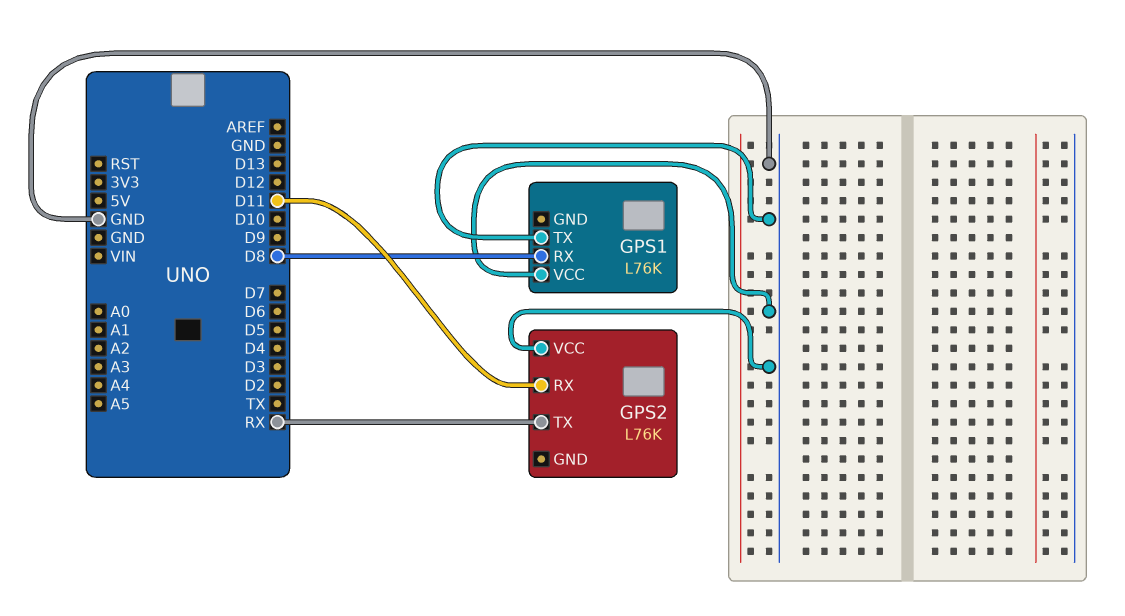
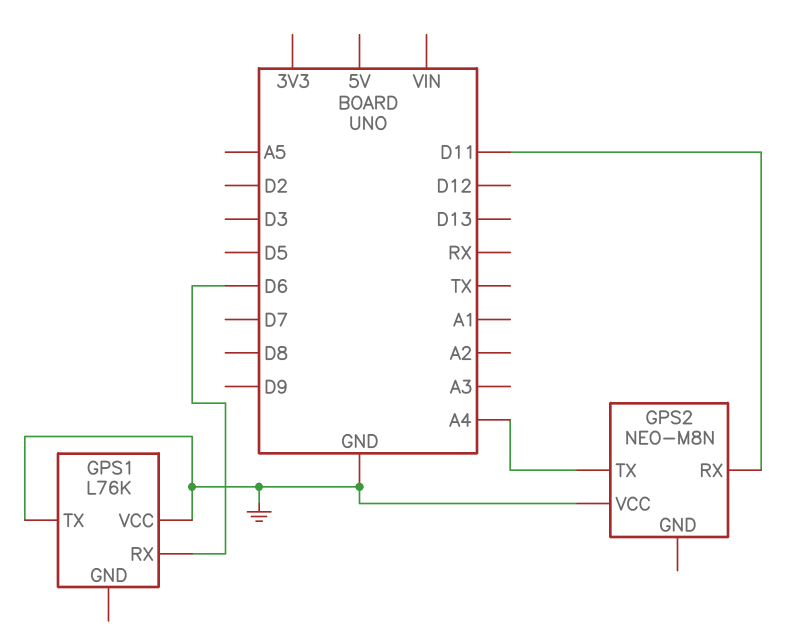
GPS1 pin RX: D8 -> D6
GPS2: L76K -> NEO-M8N
GPS2 pin TX: RX -> A4

